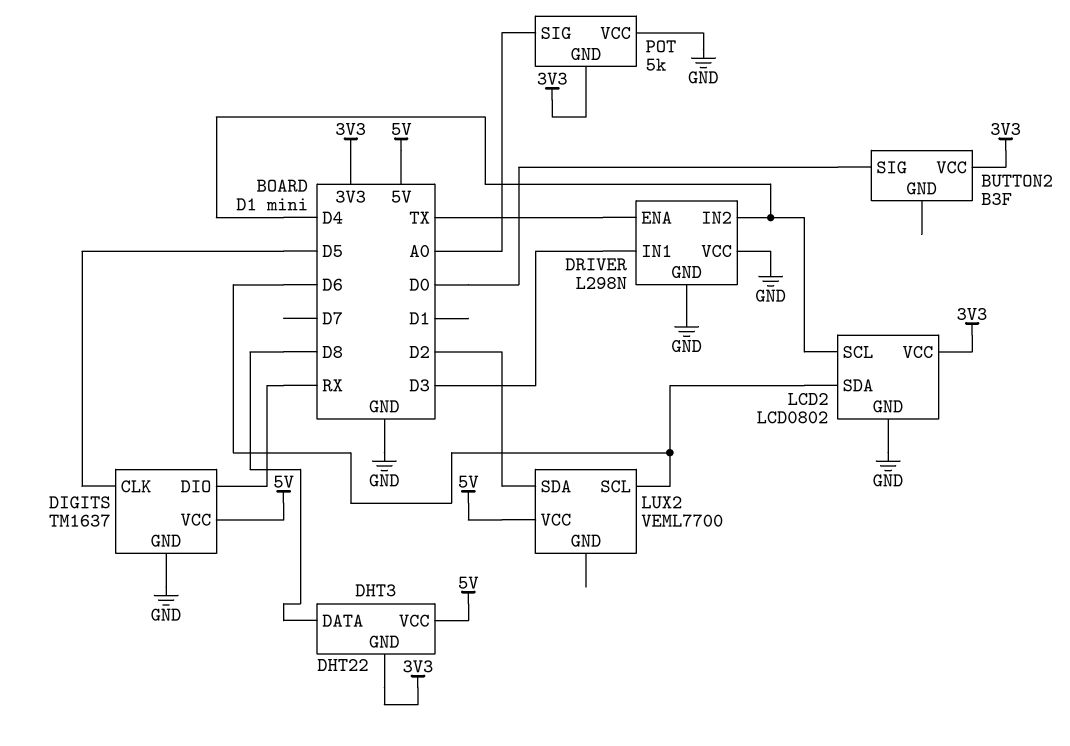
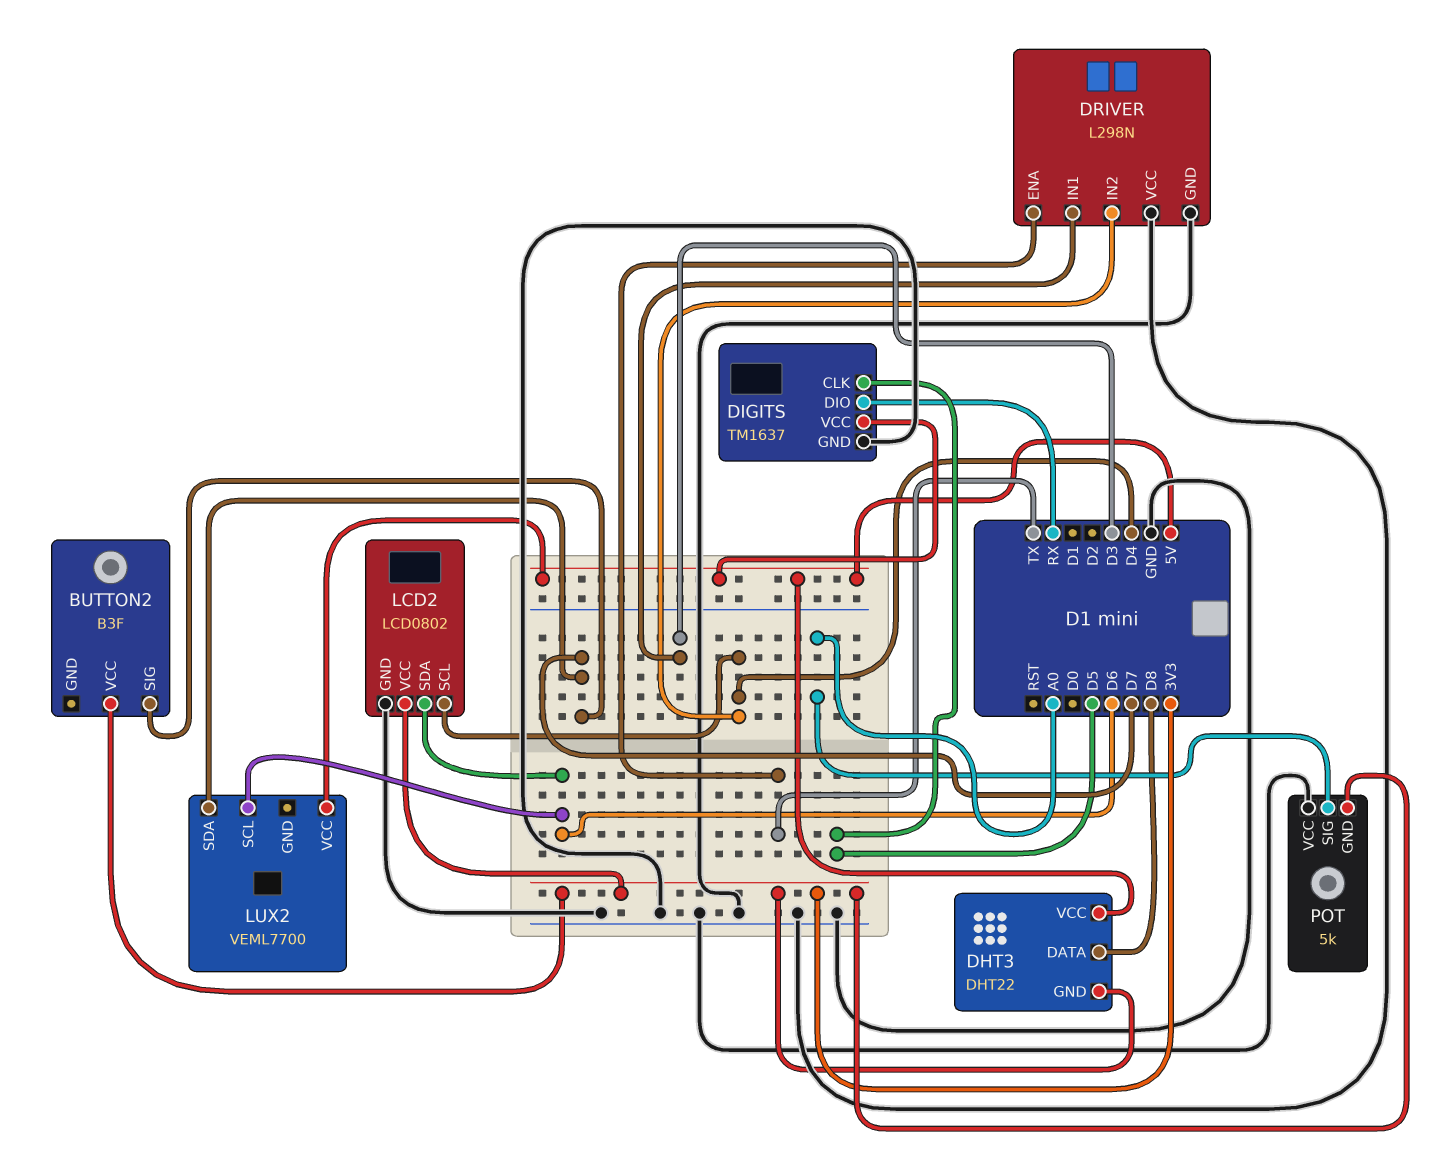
BUTTON2 pin SIG: D0 -> D7
LUX2 pin SDA: D2 -> D7

